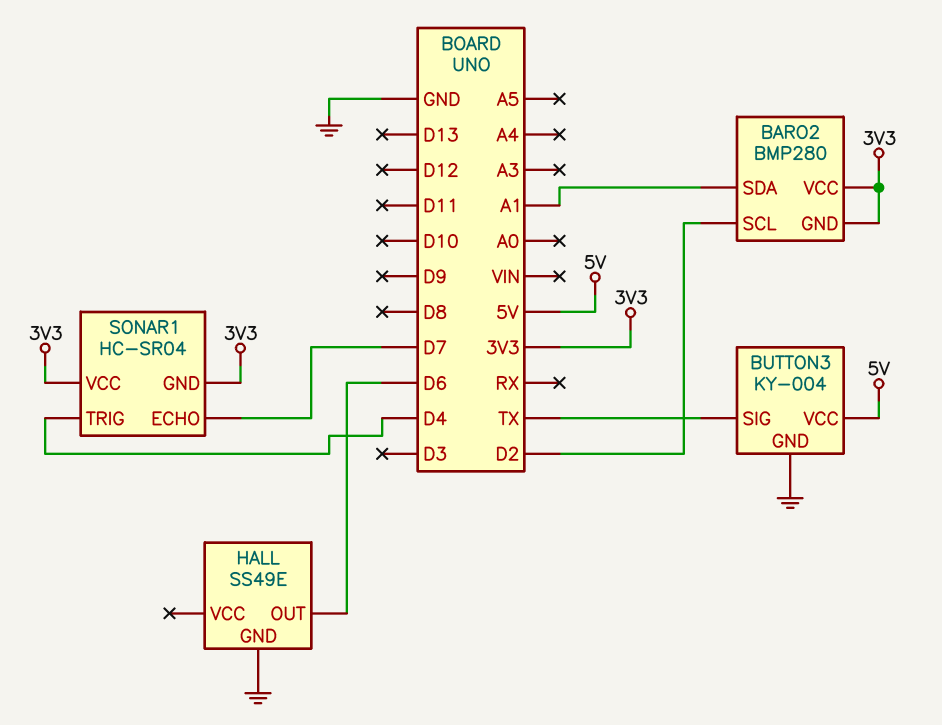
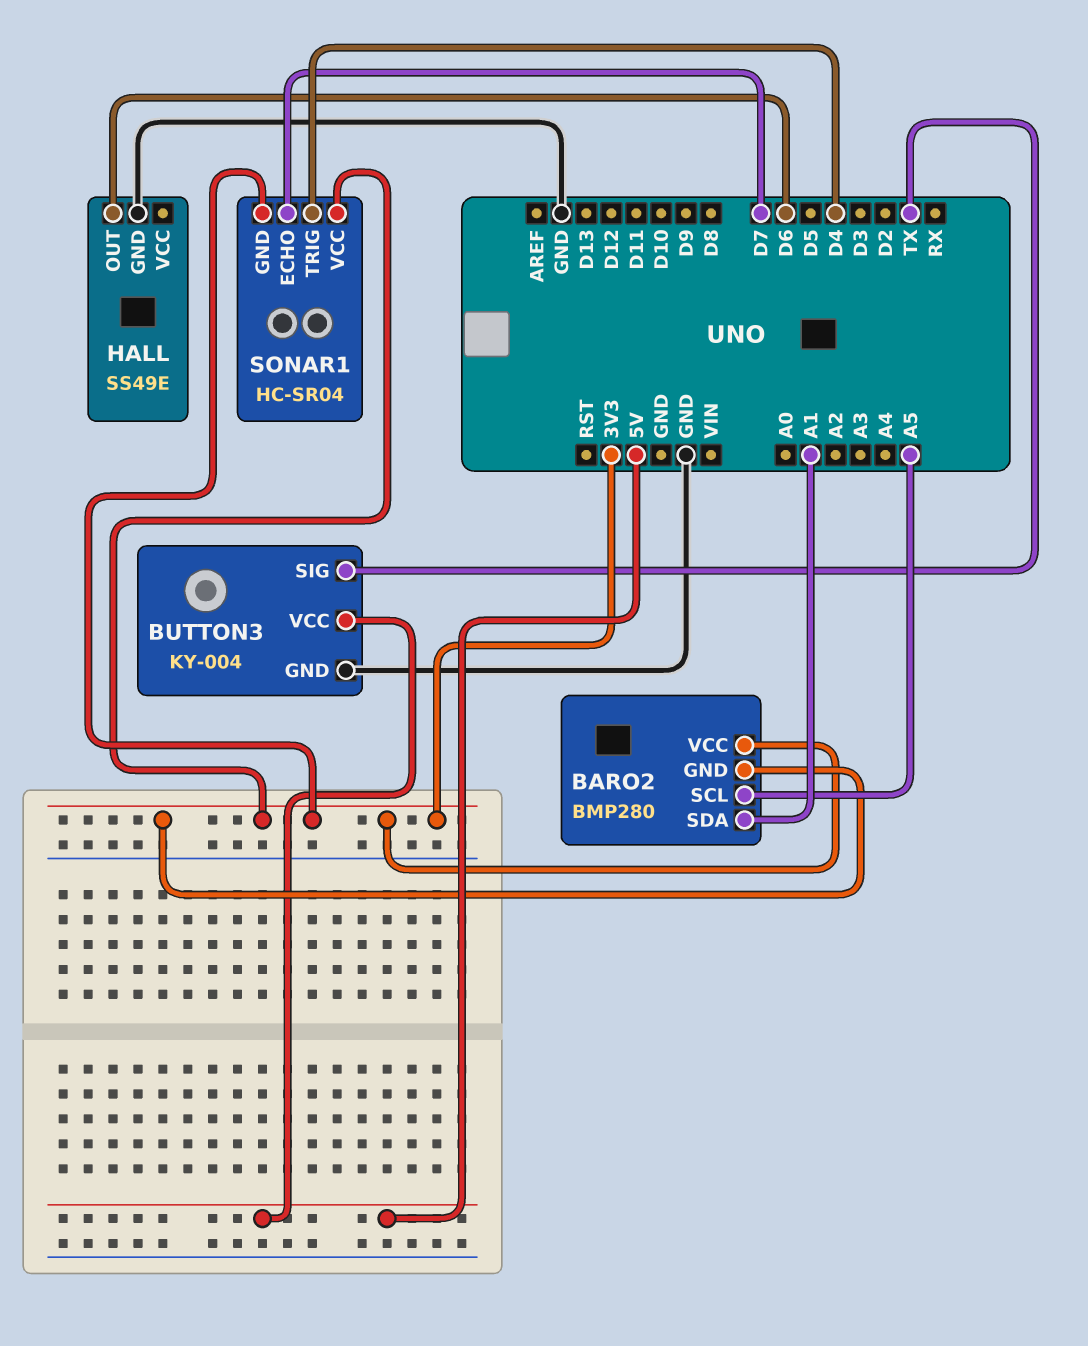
BARO2 pin SCL: D2 -> A5

